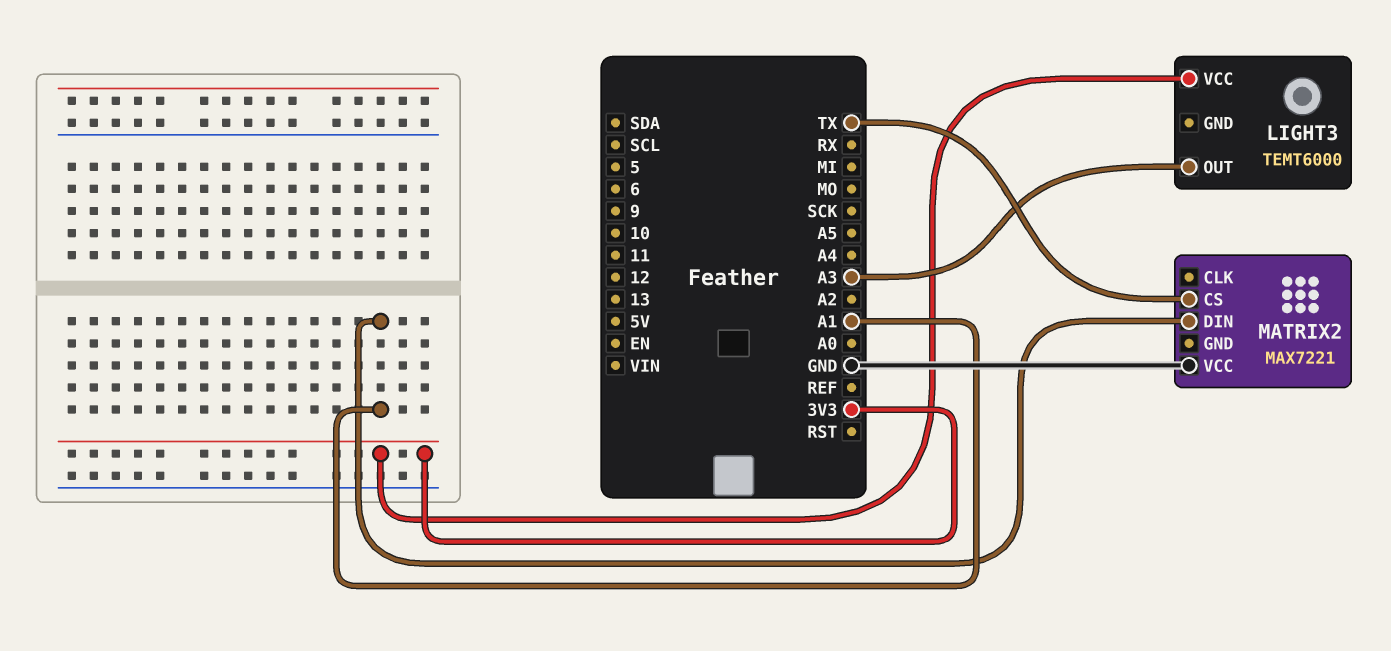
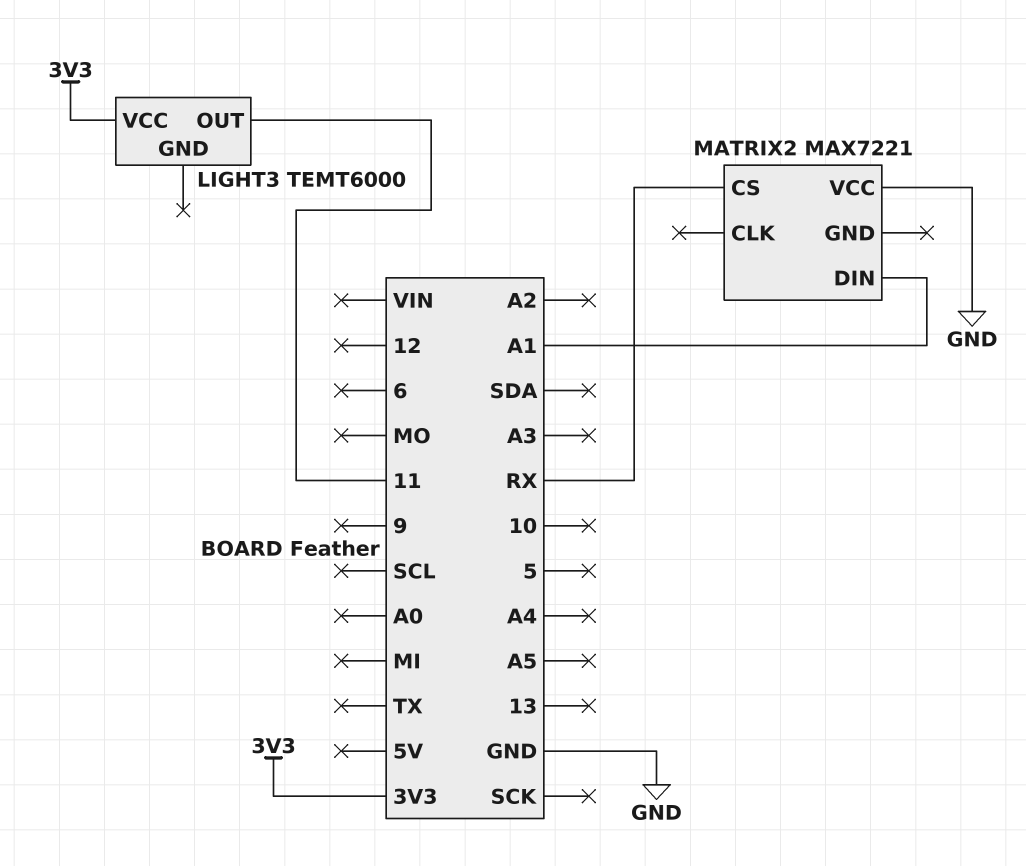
LIGHT3 pin OUT: A3 -> 11
MATRIX2 pin CS: TX -> RX

